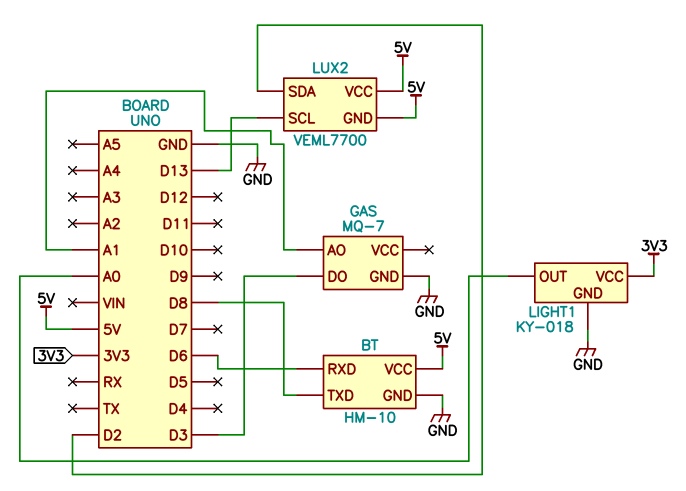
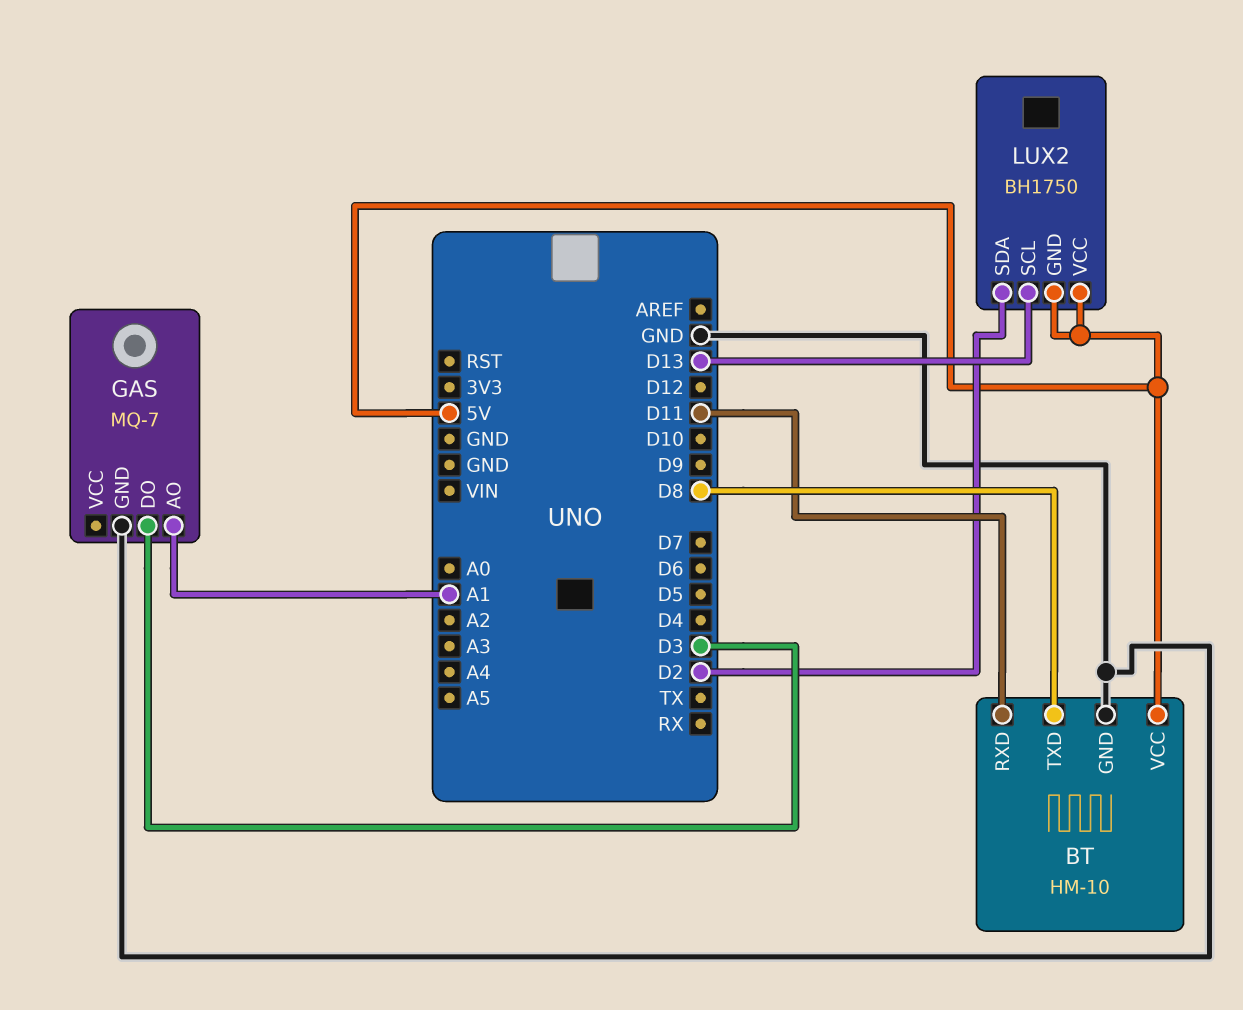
BT pin RXD: D6 -> D11
LIGHT1: KY-018 -> none
LIGHT1 pin GND: GND -> none
LIGHT1 pin OUT: A0 -> none
LIGHT1 pin VCC: 3V3 -> none
LUX2: VEML7700 -> BH1750

